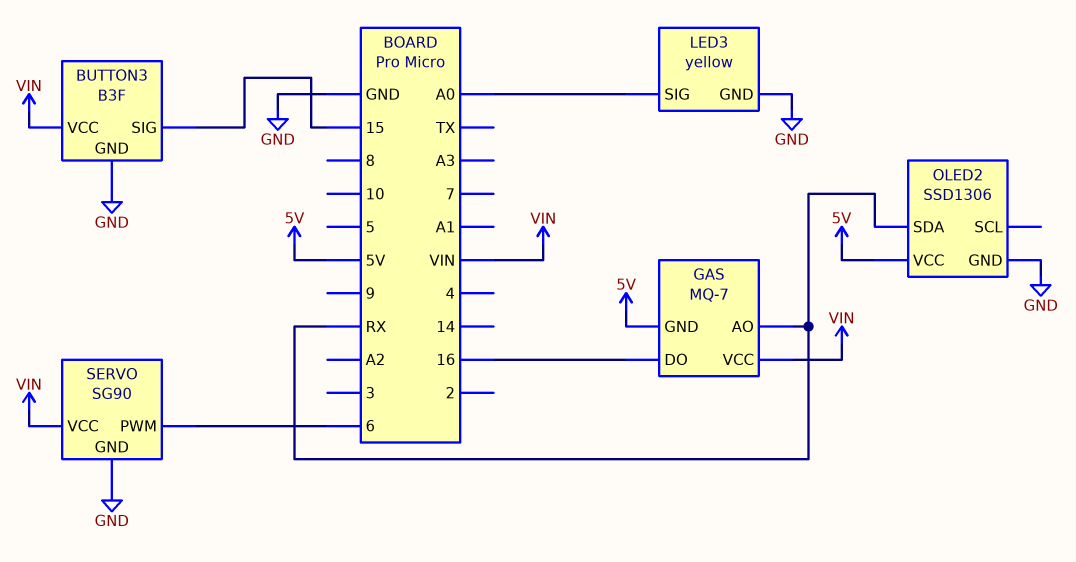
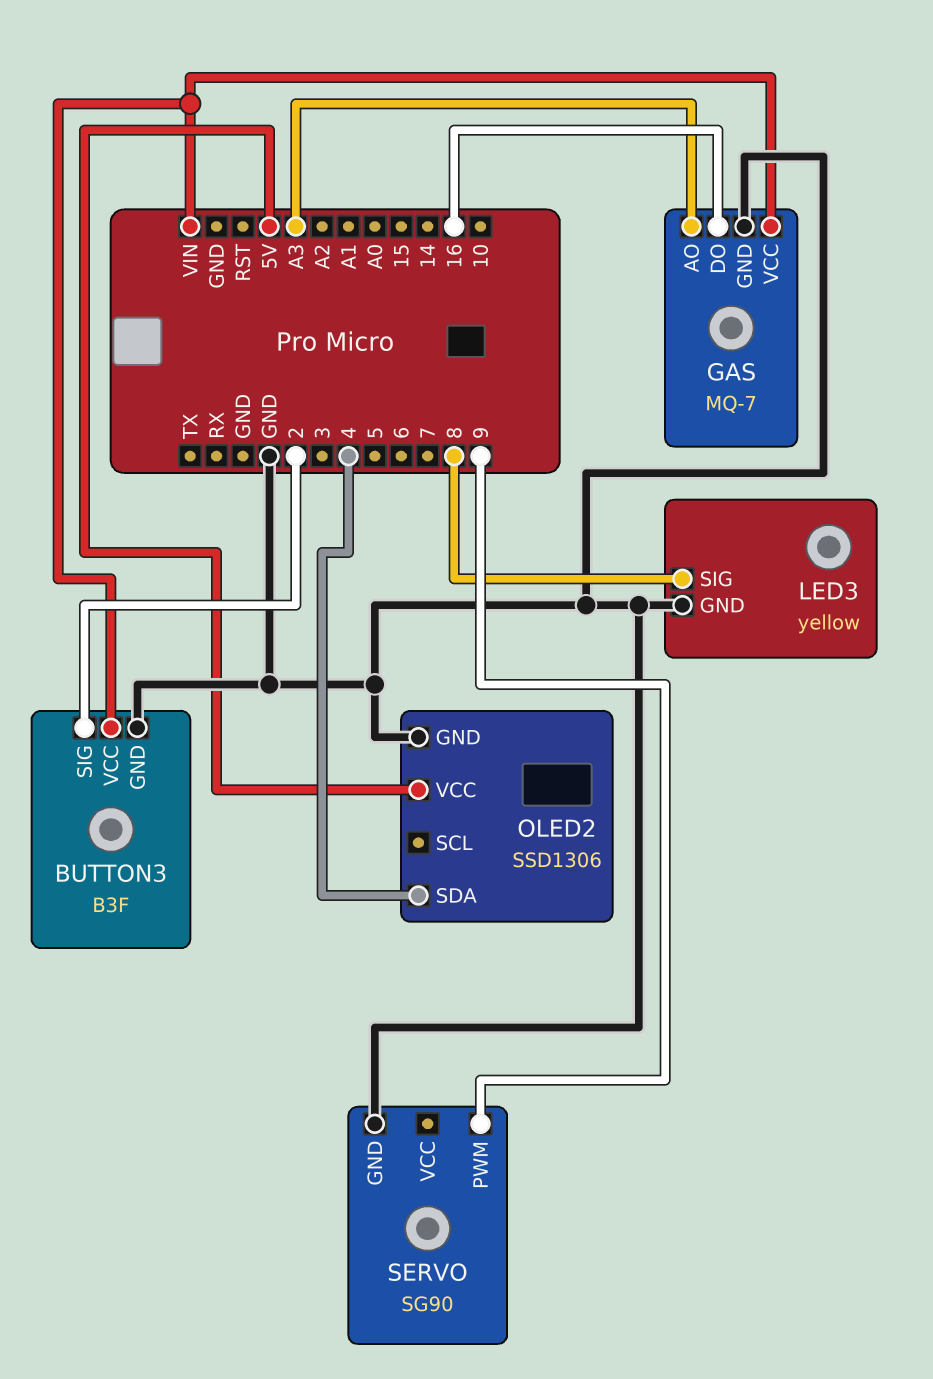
BUTTON3 pin SIG: 15 -> 2
GAS pin AO: RX -> A3
GAS pin GND: 5V -> GND
LED3 pin SIG: A0 -> 8
OLED2 pin SDA: RX -> 4
SERVO pin PWM: 6 -> 9
SERVO pin VCC: VIN -> none

